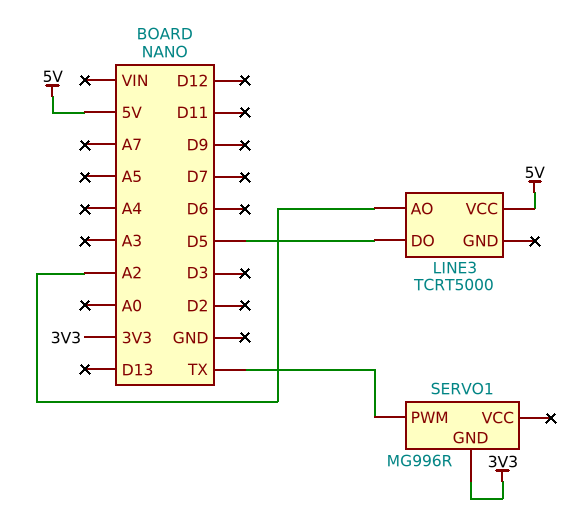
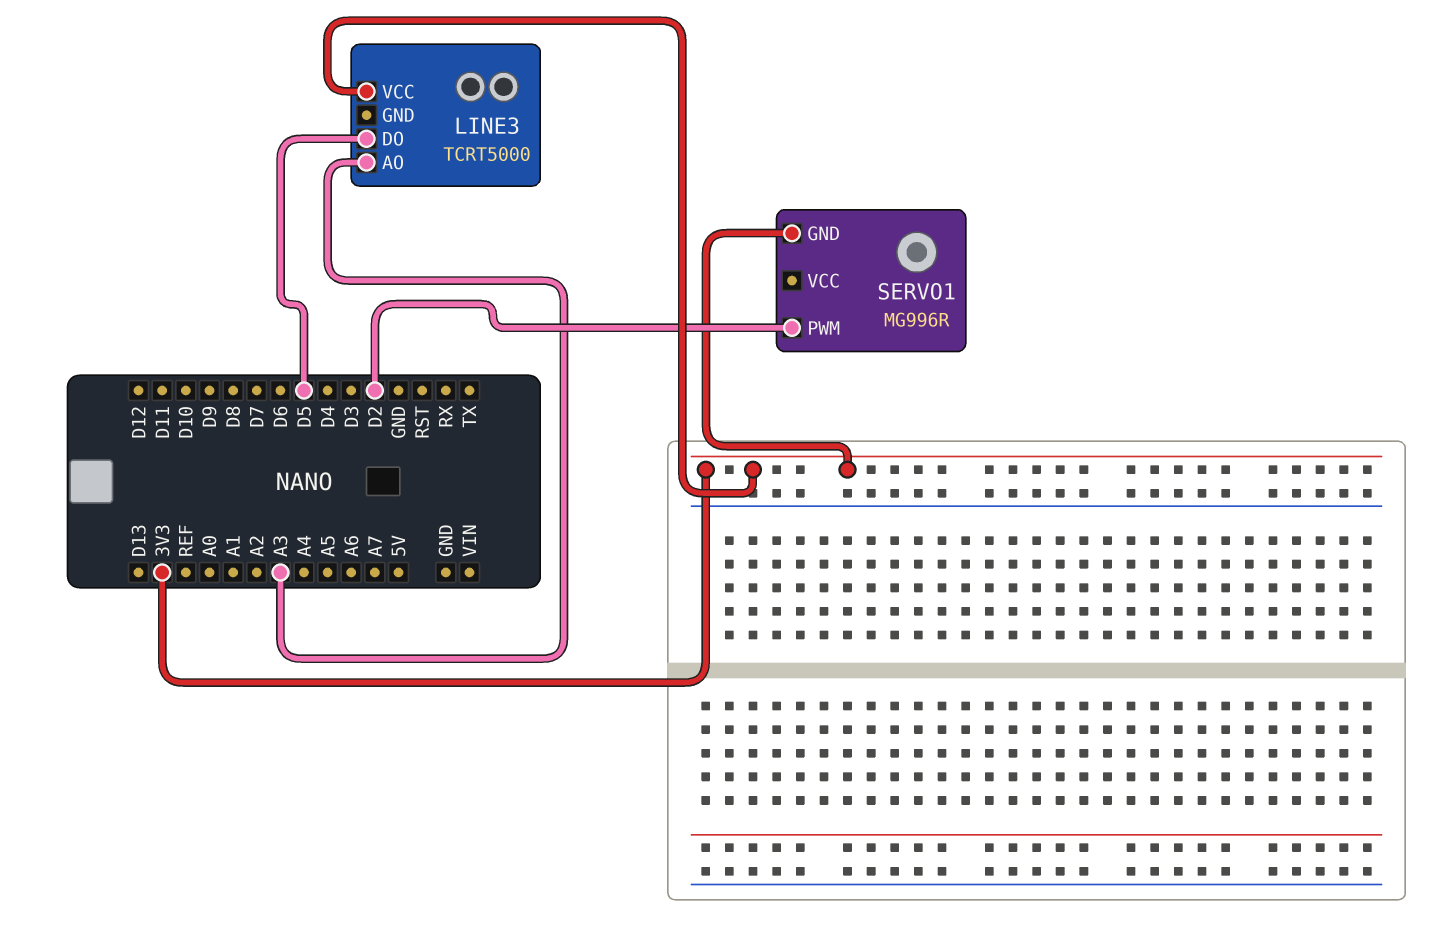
LINE3 pin AO: A2 -> A3
LINE3 pin VCC: 5V -> 3V3
SERVO1 pin PWM: TX -> D2

